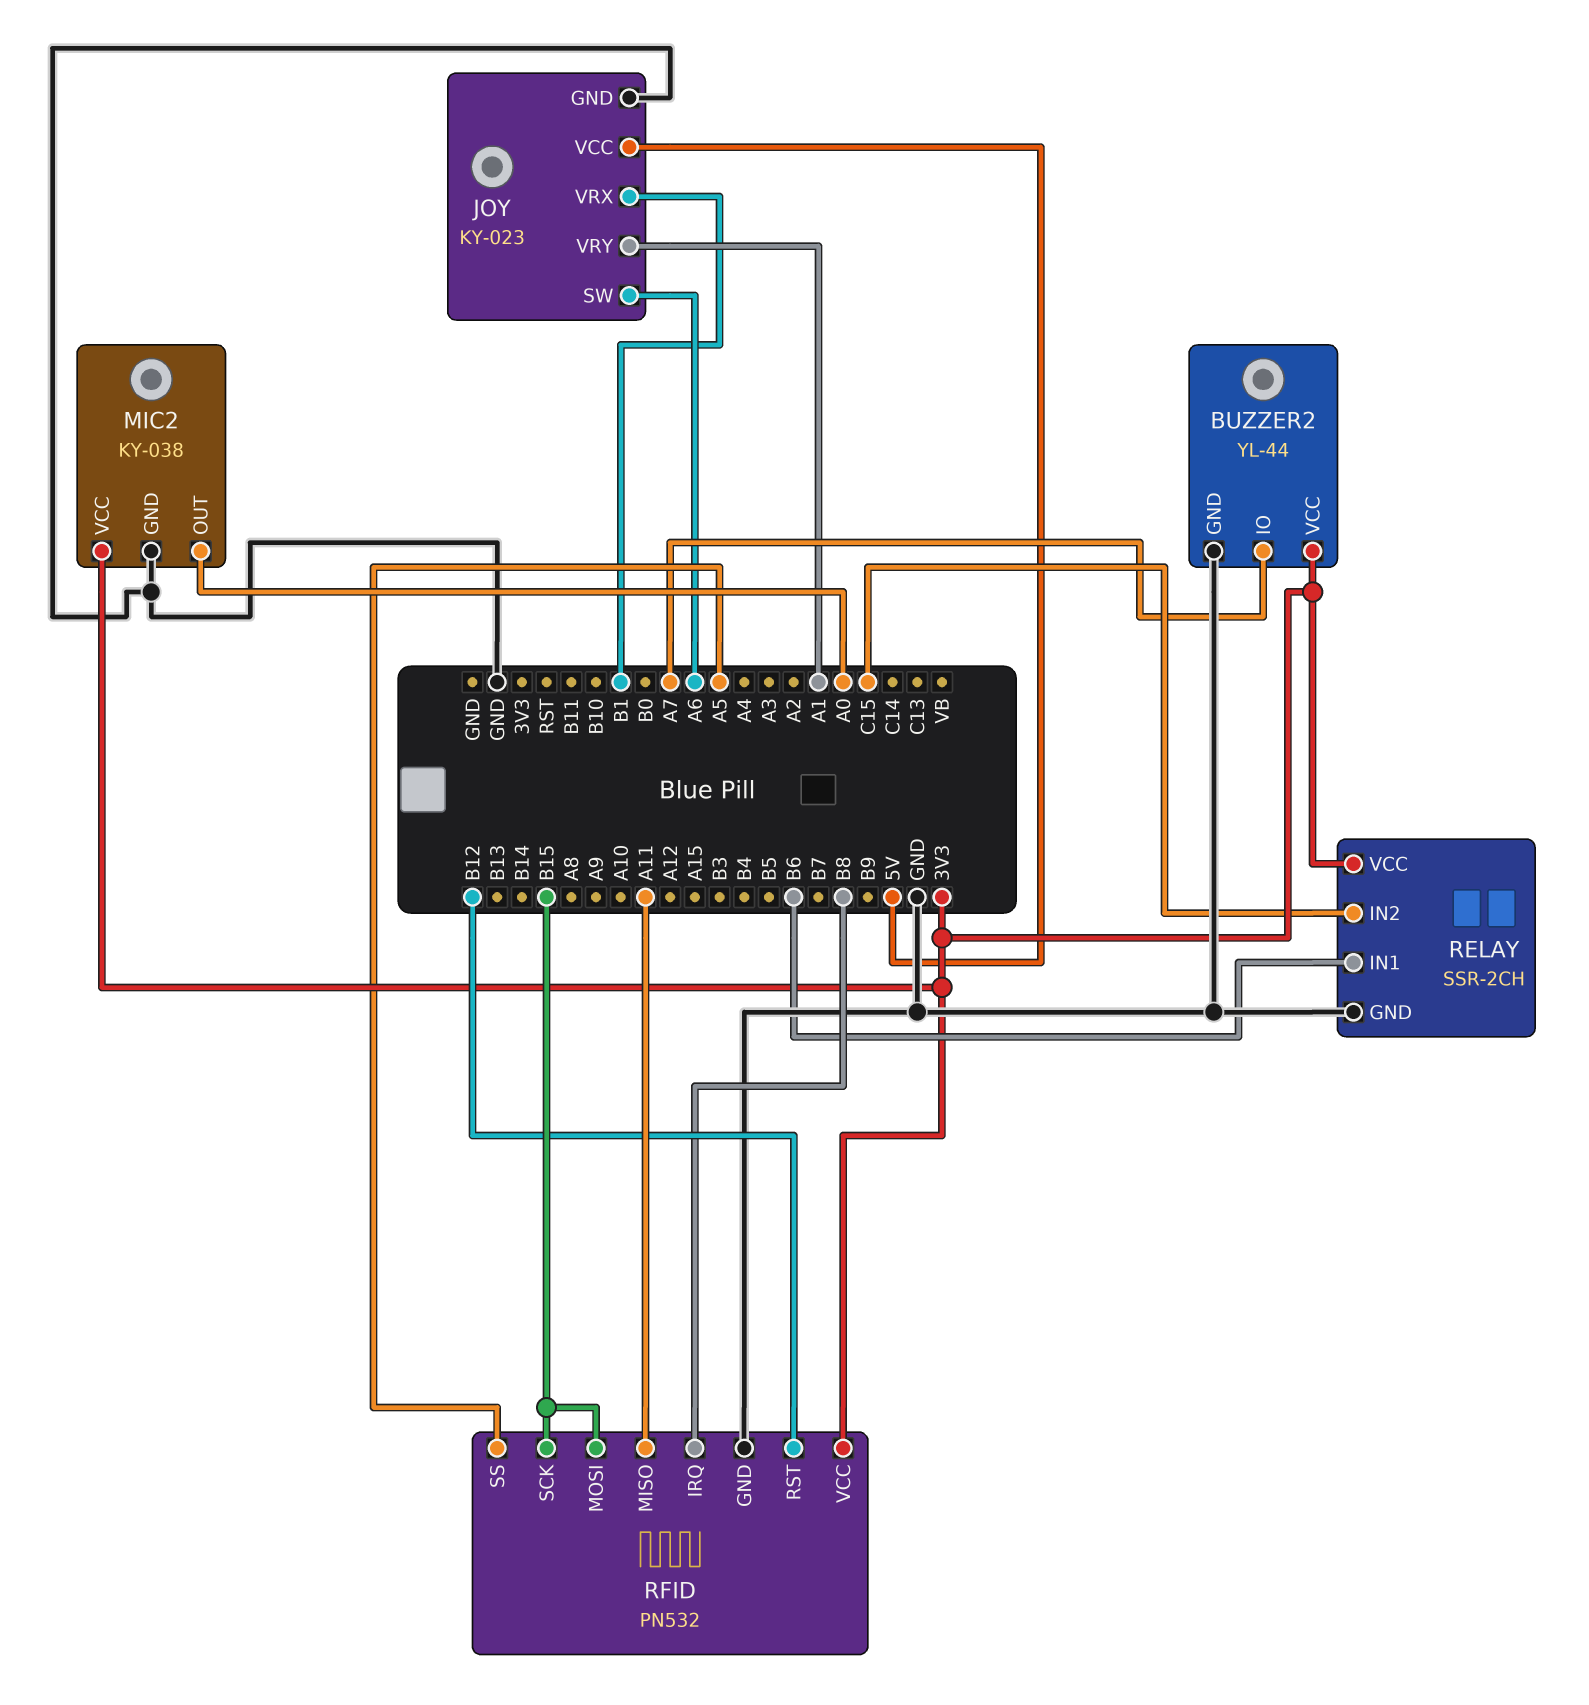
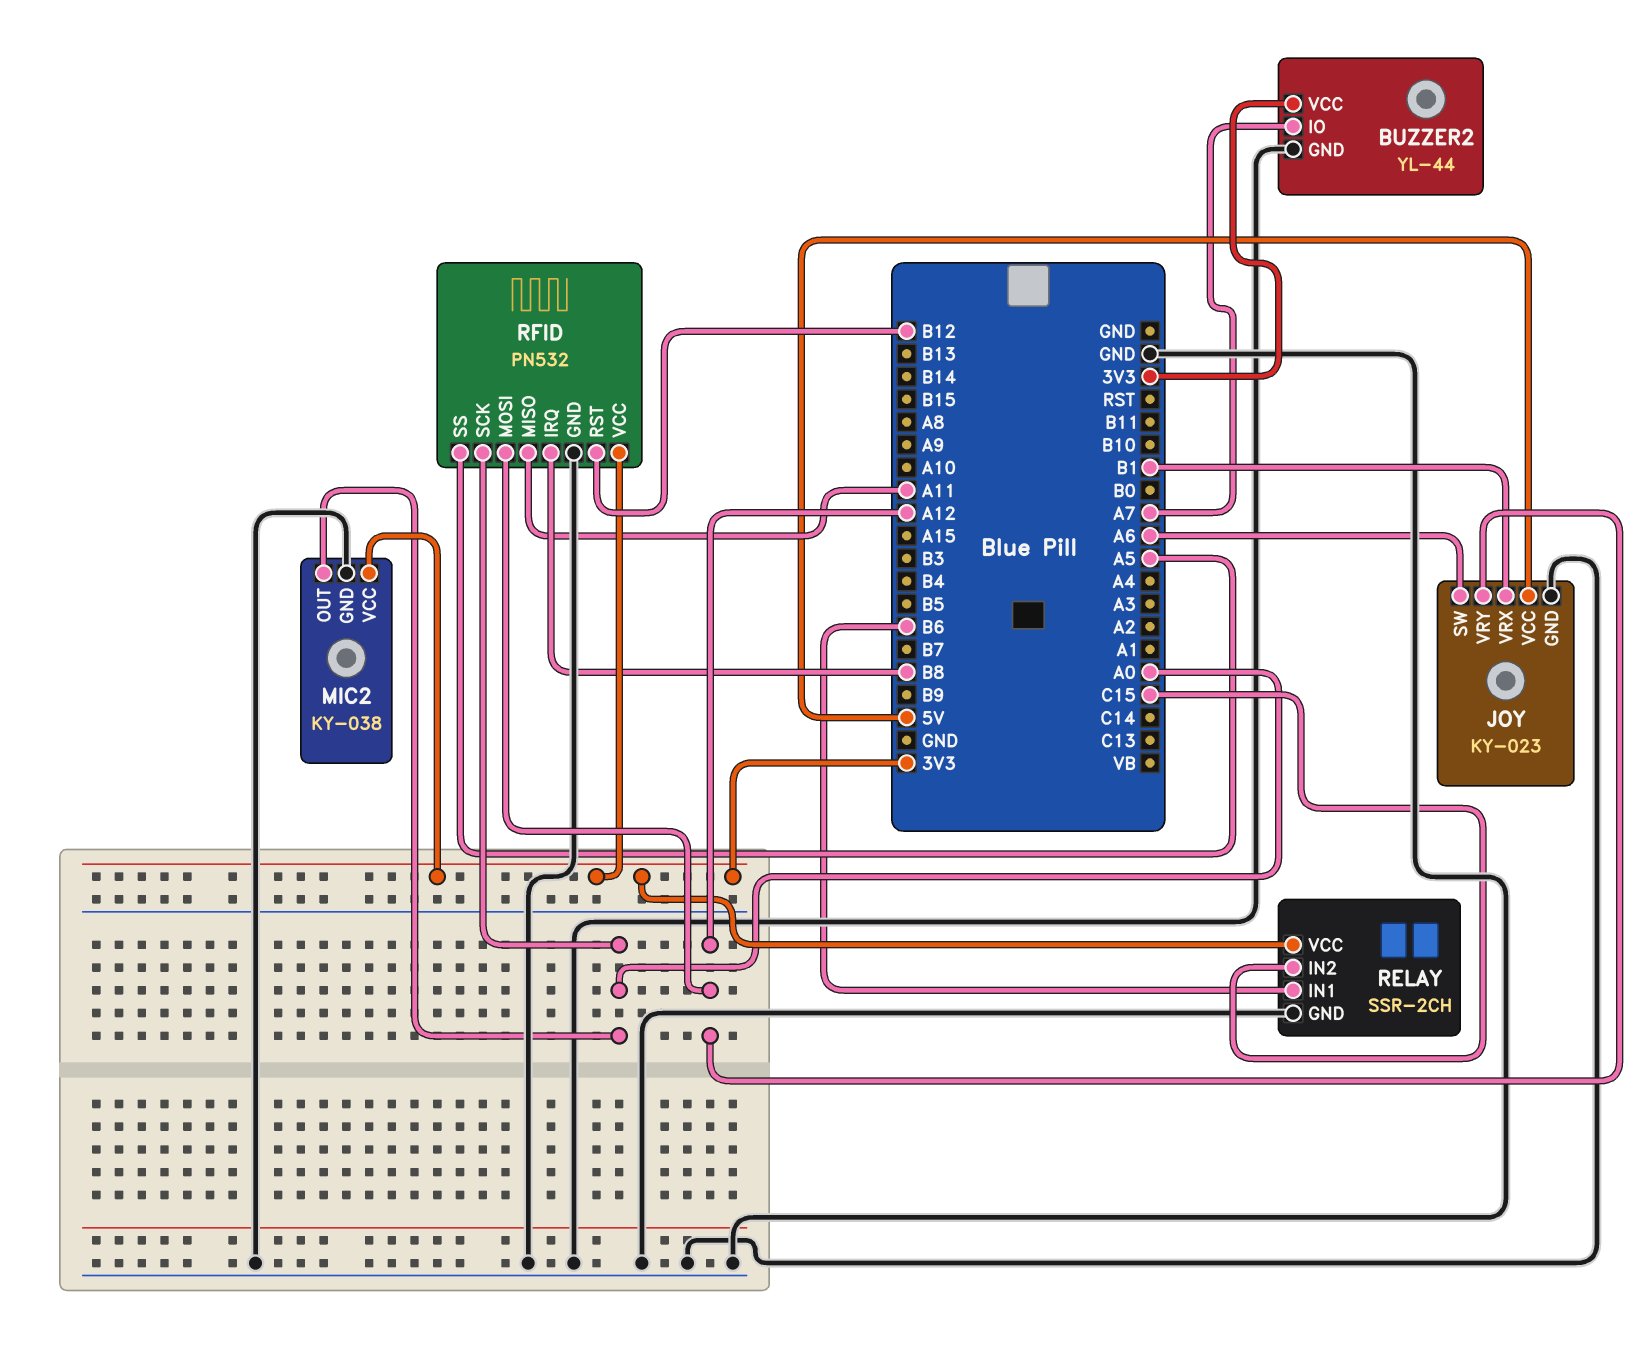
JOY pin VRY: A1 -> A12
RFID pin MOSI: B15 -> A12
RFID pin SCK: B15 -> A0

